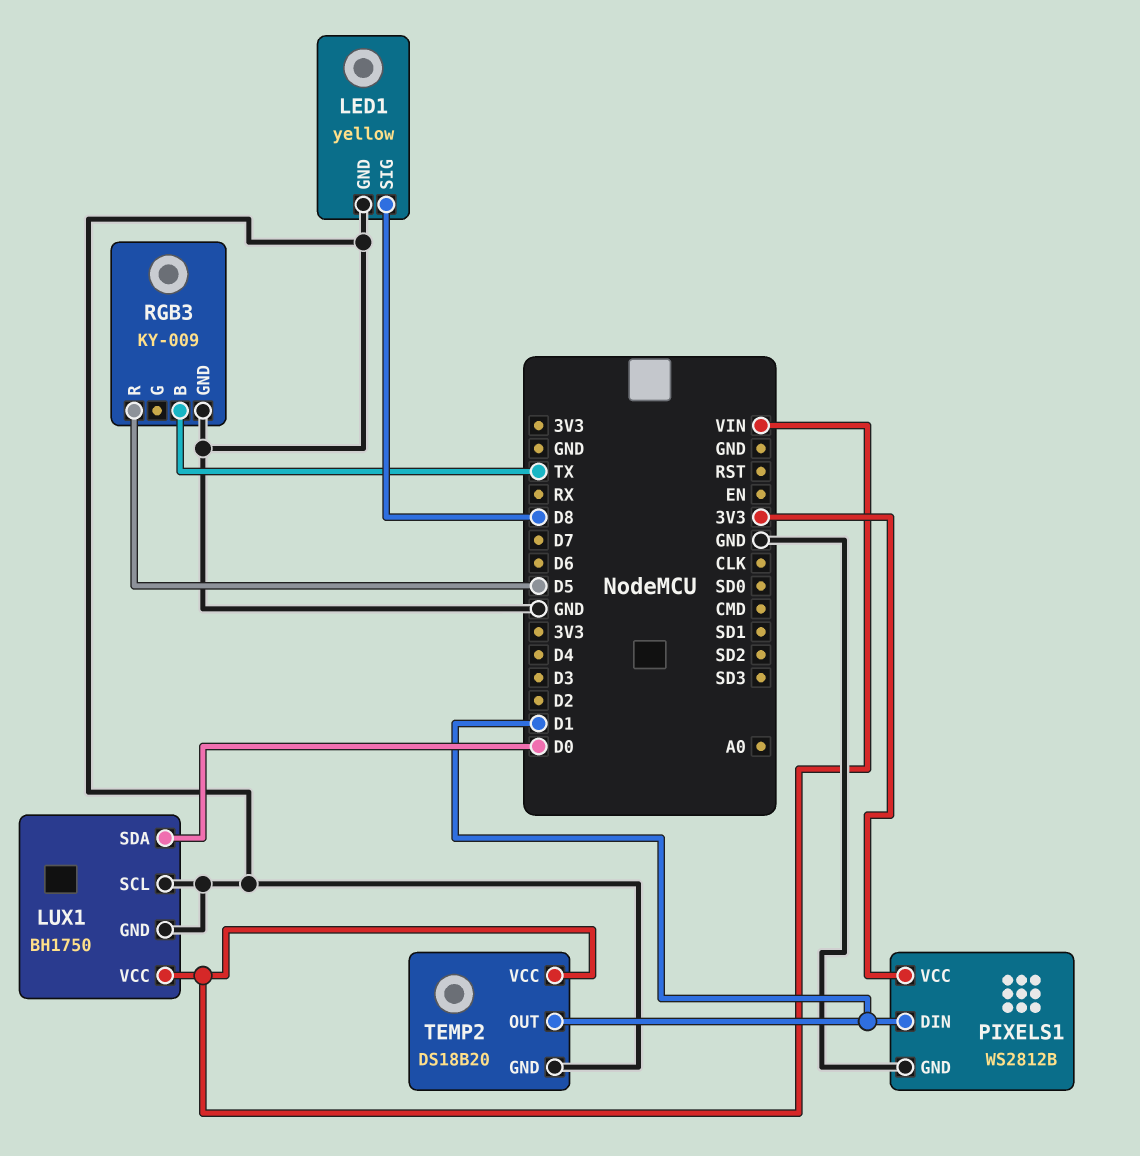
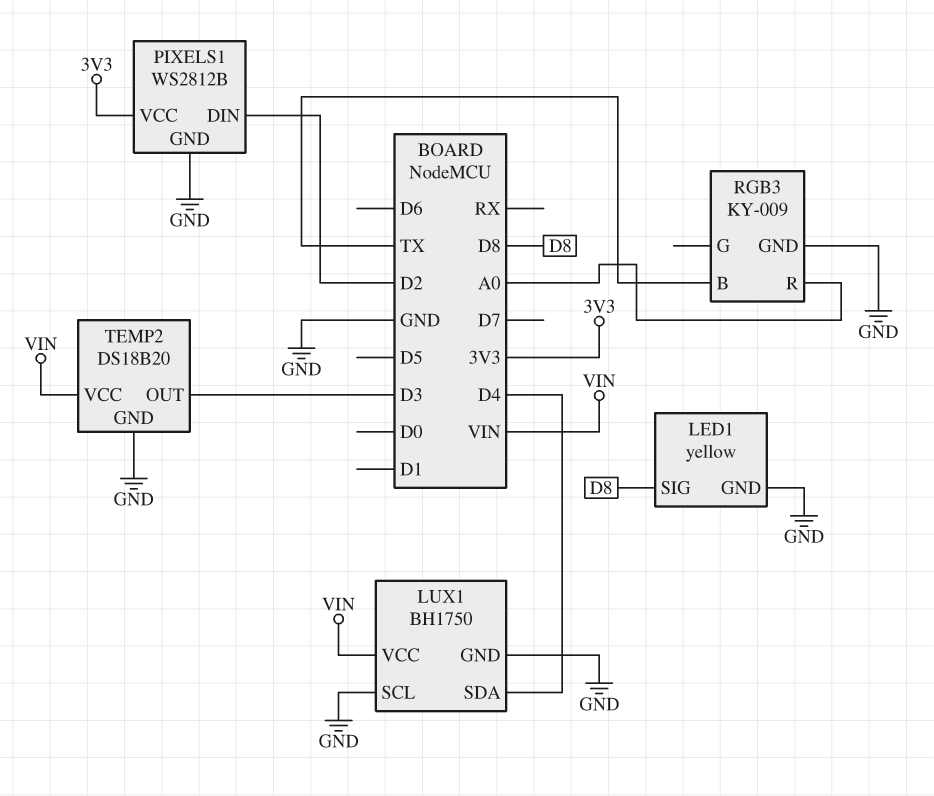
LUX1 pin SDA: D0 -> D4
PIXELS1 pin DIN: D1 -> D2
RGB3 pin R: D5 -> A0
TEMP2 pin OUT: D1 -> D3

